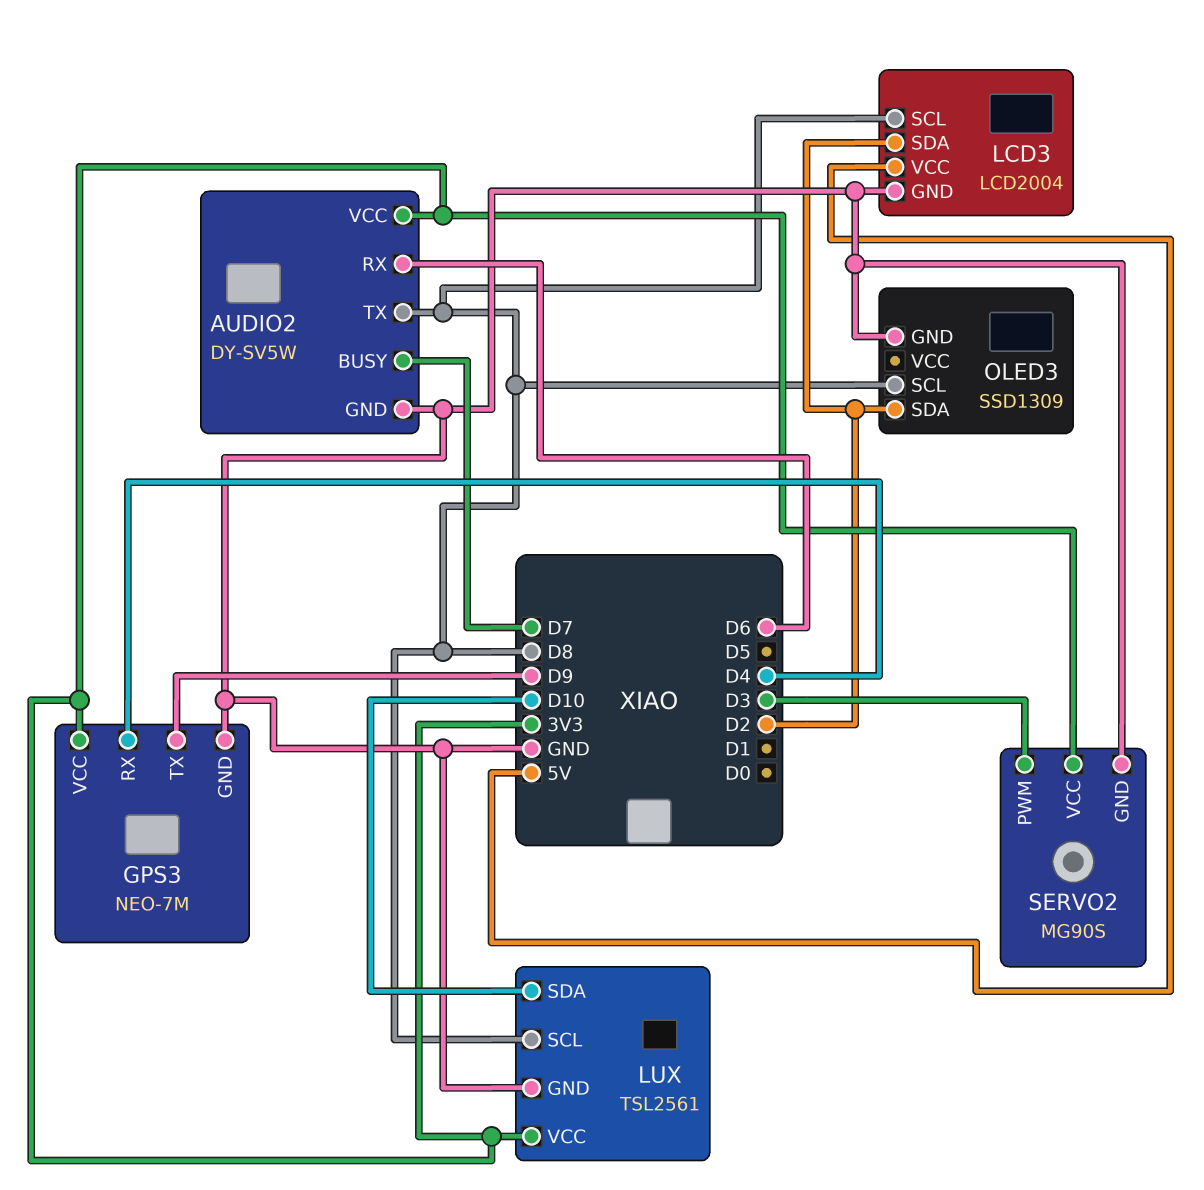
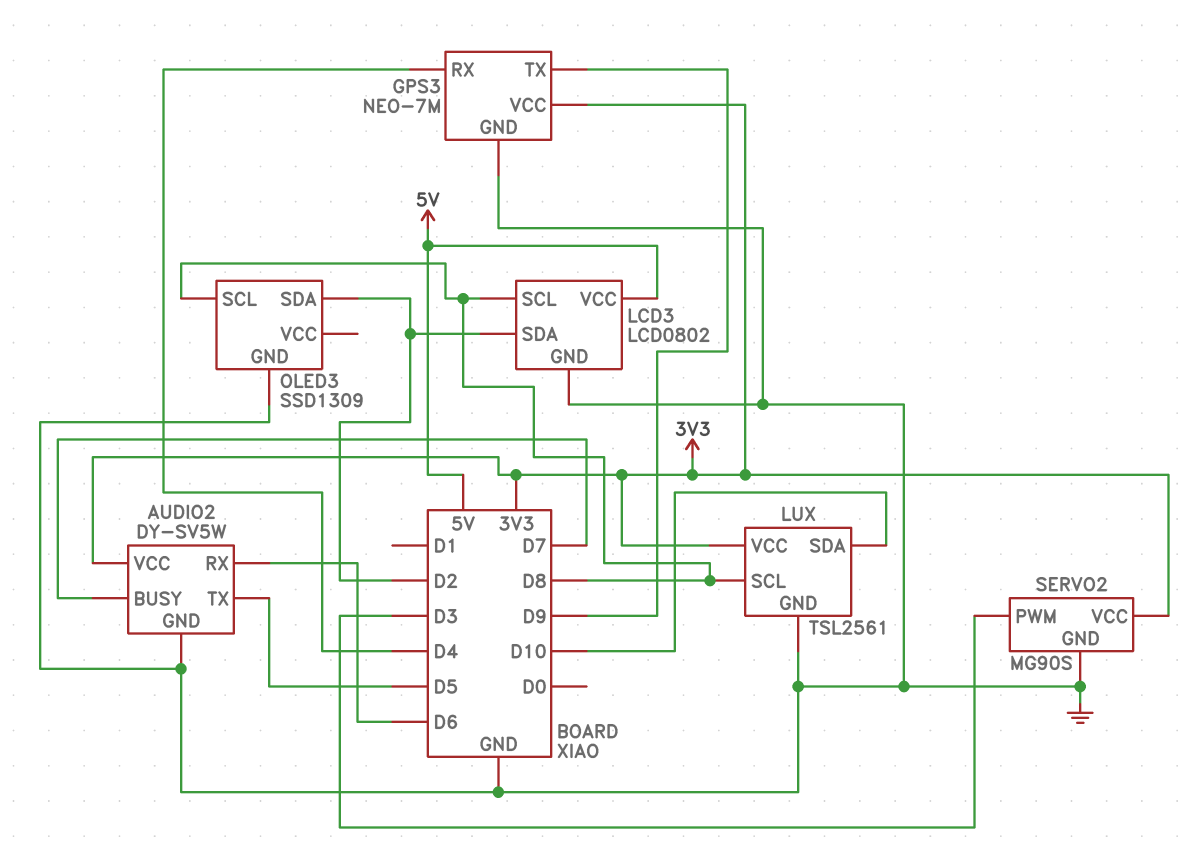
AUDIO2 pin TX: D8 -> D5
LCD3: LCD2004 -> LCD0802

